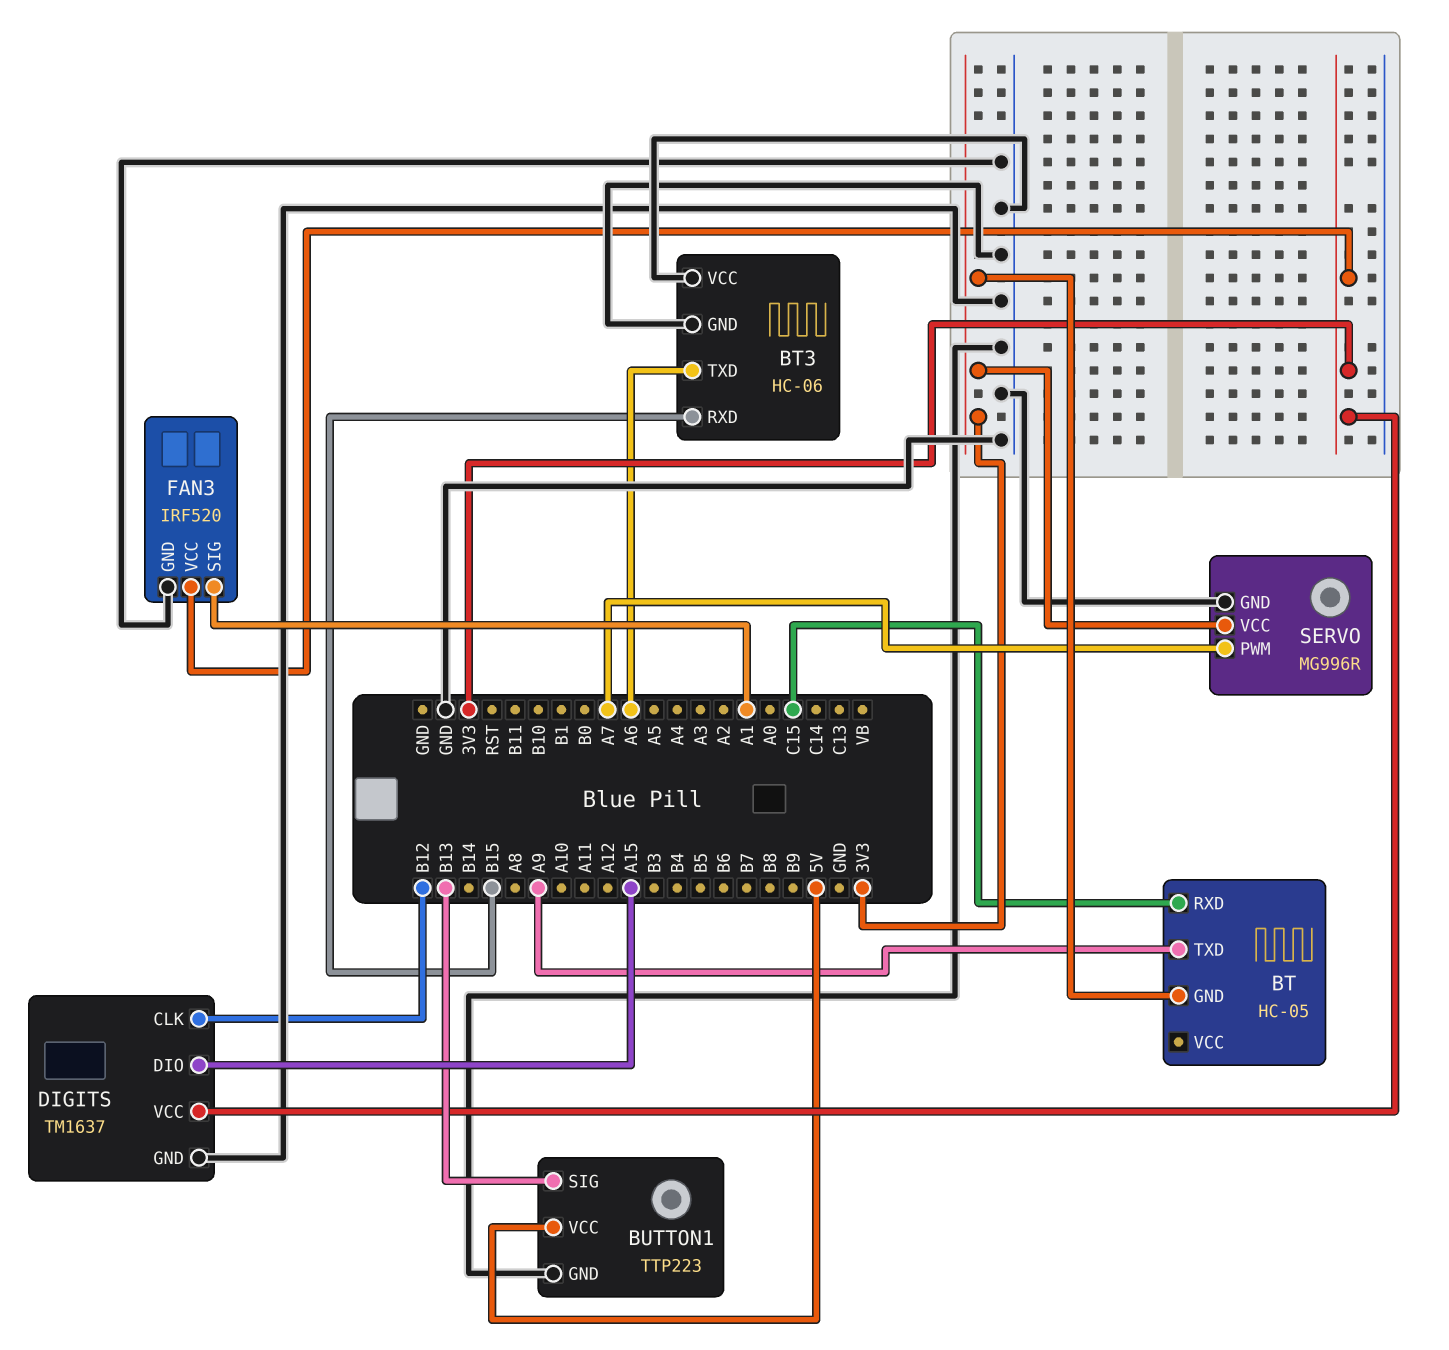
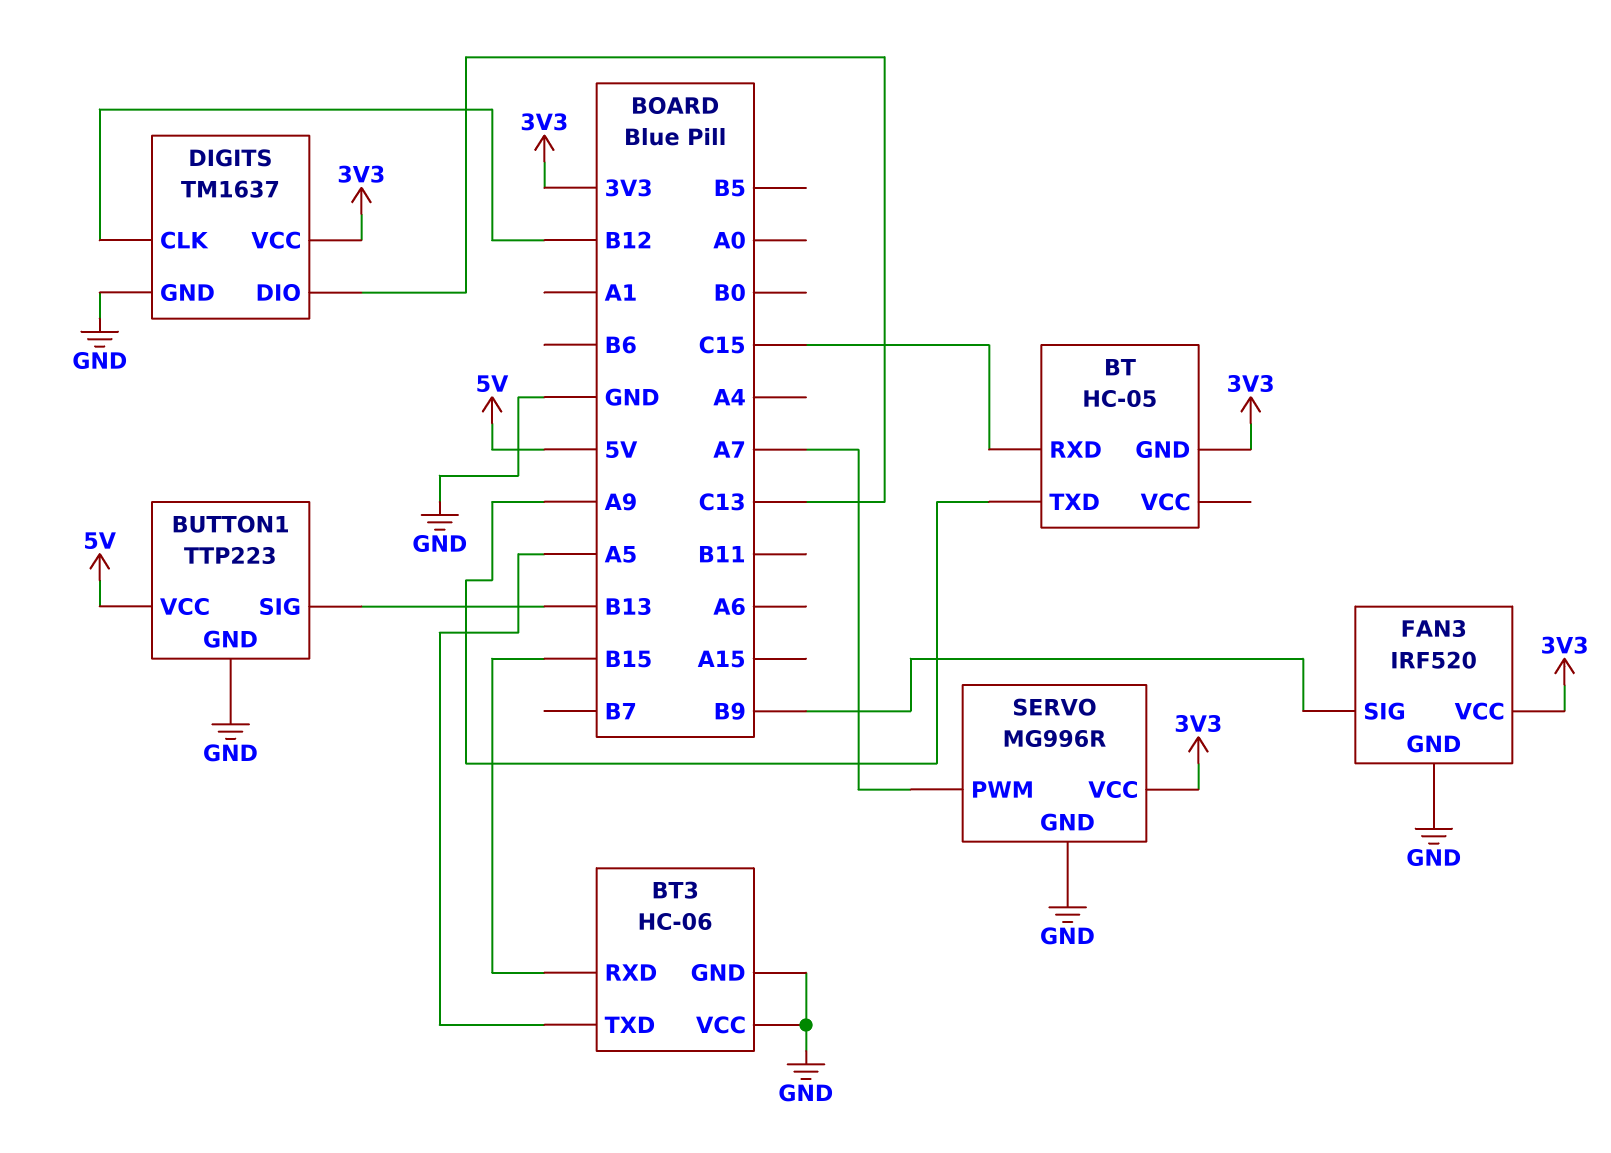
BT3 pin TXD: A6 -> A5
DIGITS pin DIO: A15 -> C13
FAN3 pin SIG: A1 -> B9

